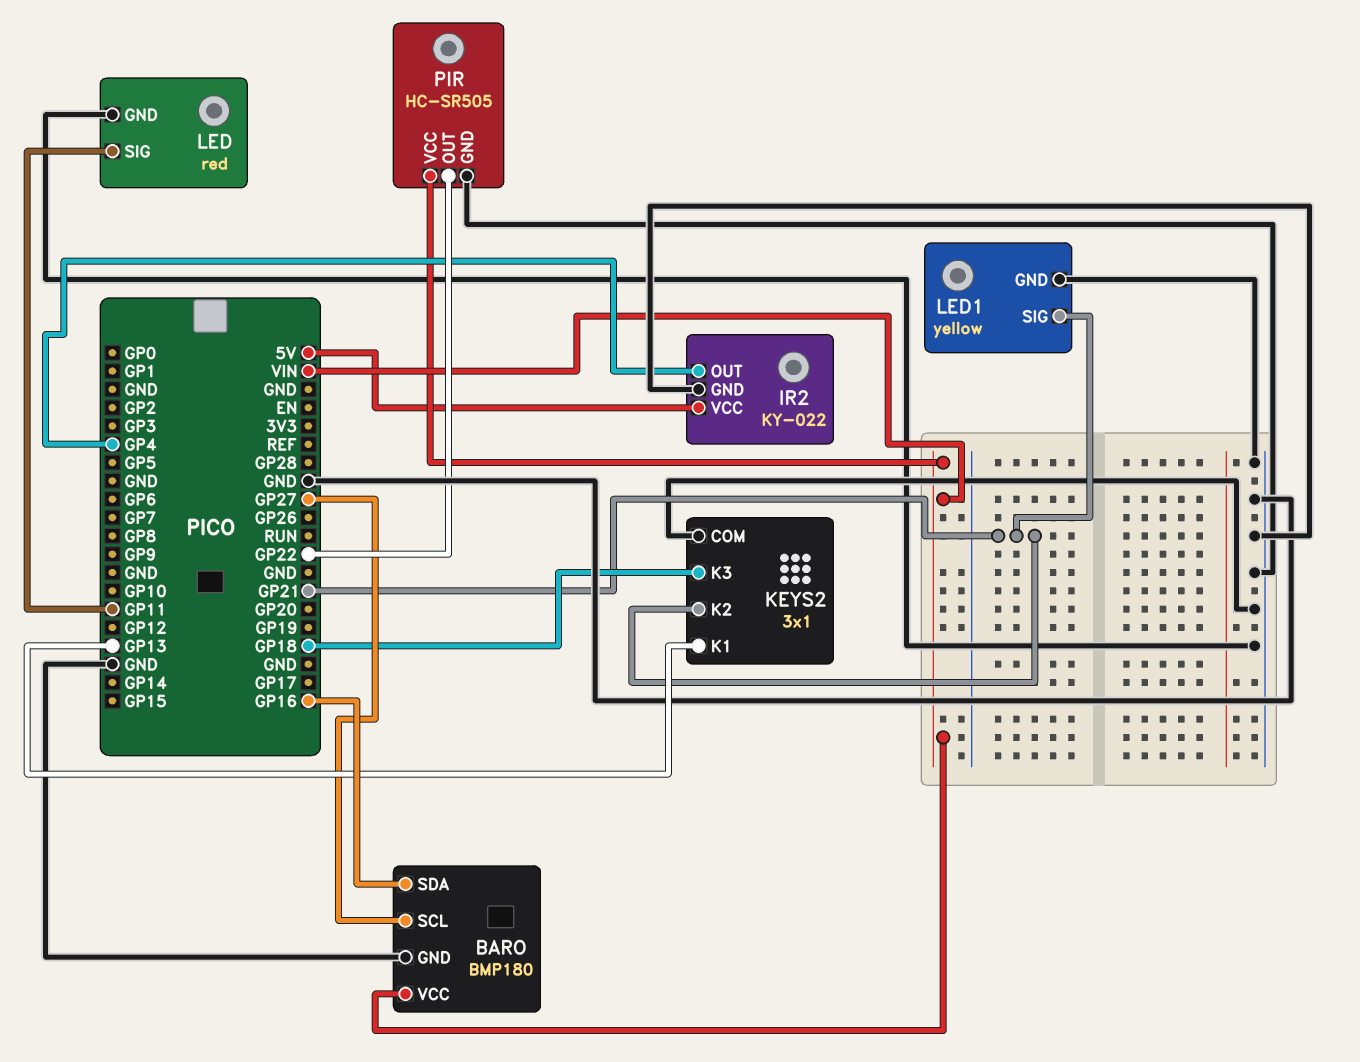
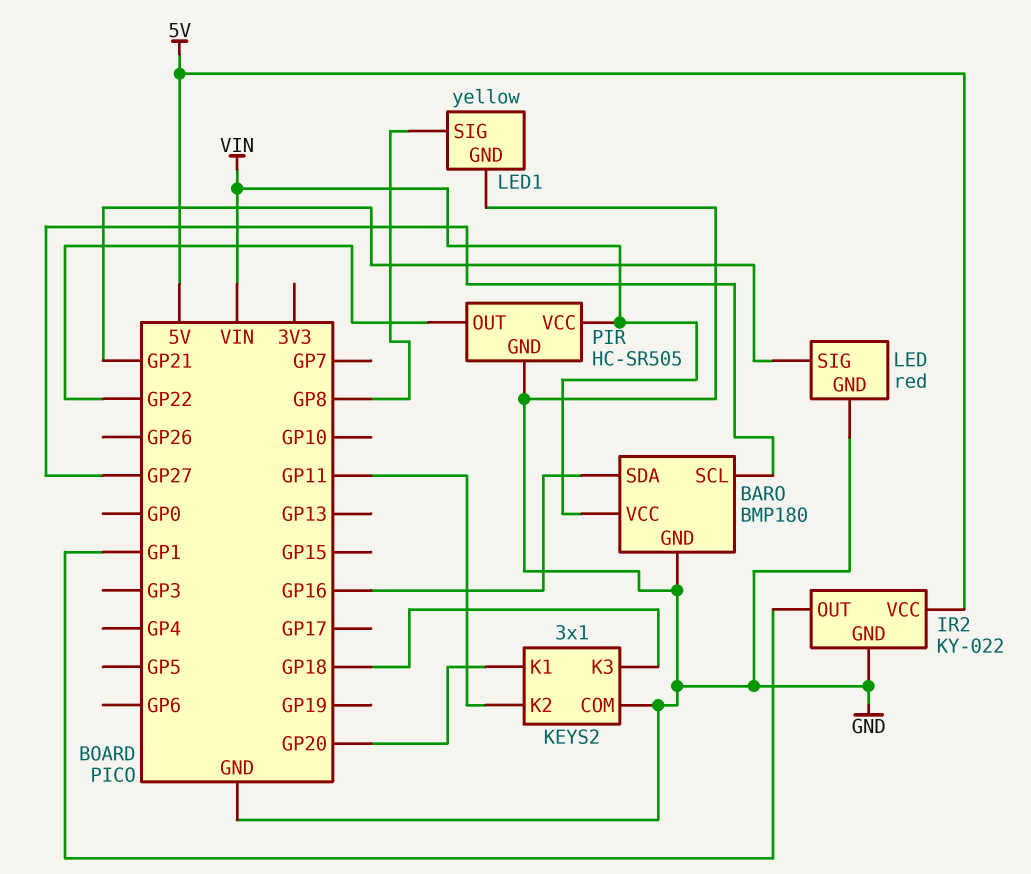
IR2 pin OUT: GP4 -> GP1
KEYS2 pin K1: GP13 -> GP20
KEYS2 pin K2: GP21 -> GP11
LED pin SIG: GP11 -> GP21
LED1 pin SIG: GP21 -> GP8

